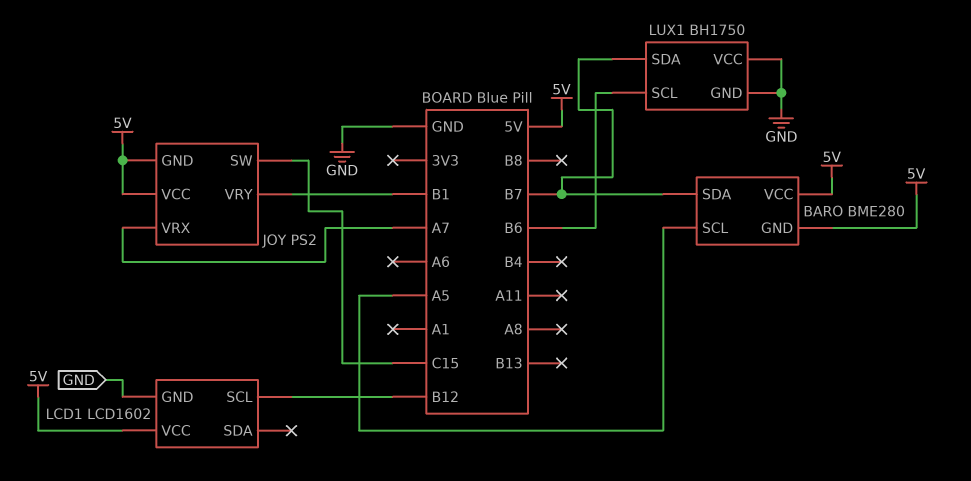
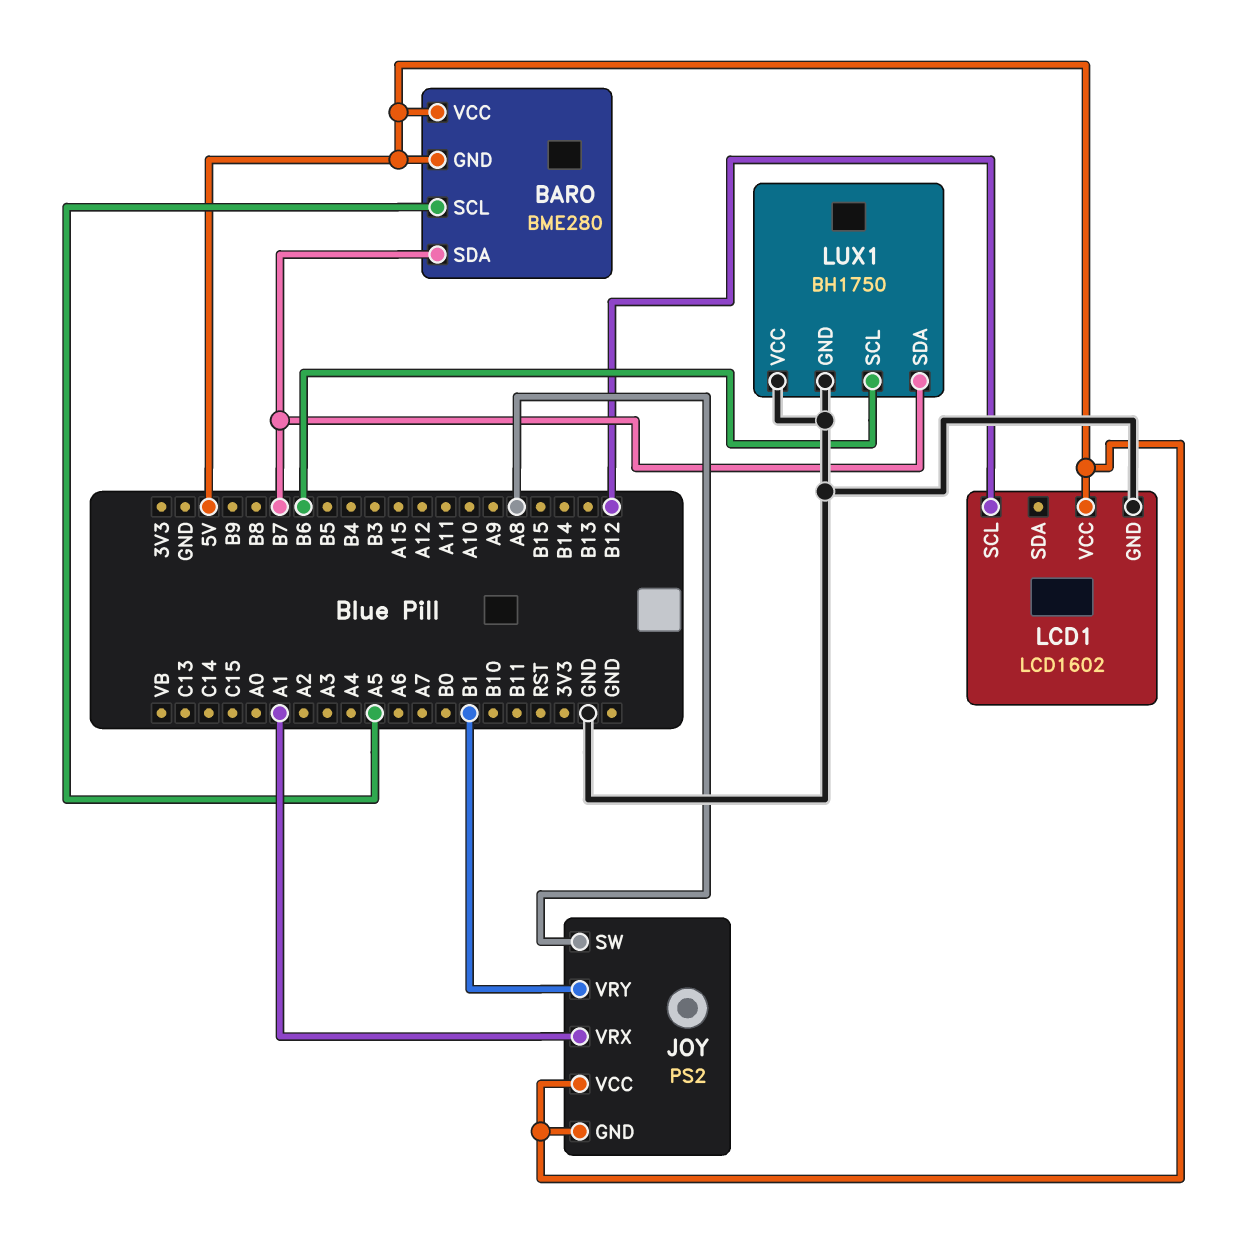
JOY pin SW: C15 -> A8
JOY pin VRX: A7 -> A1

